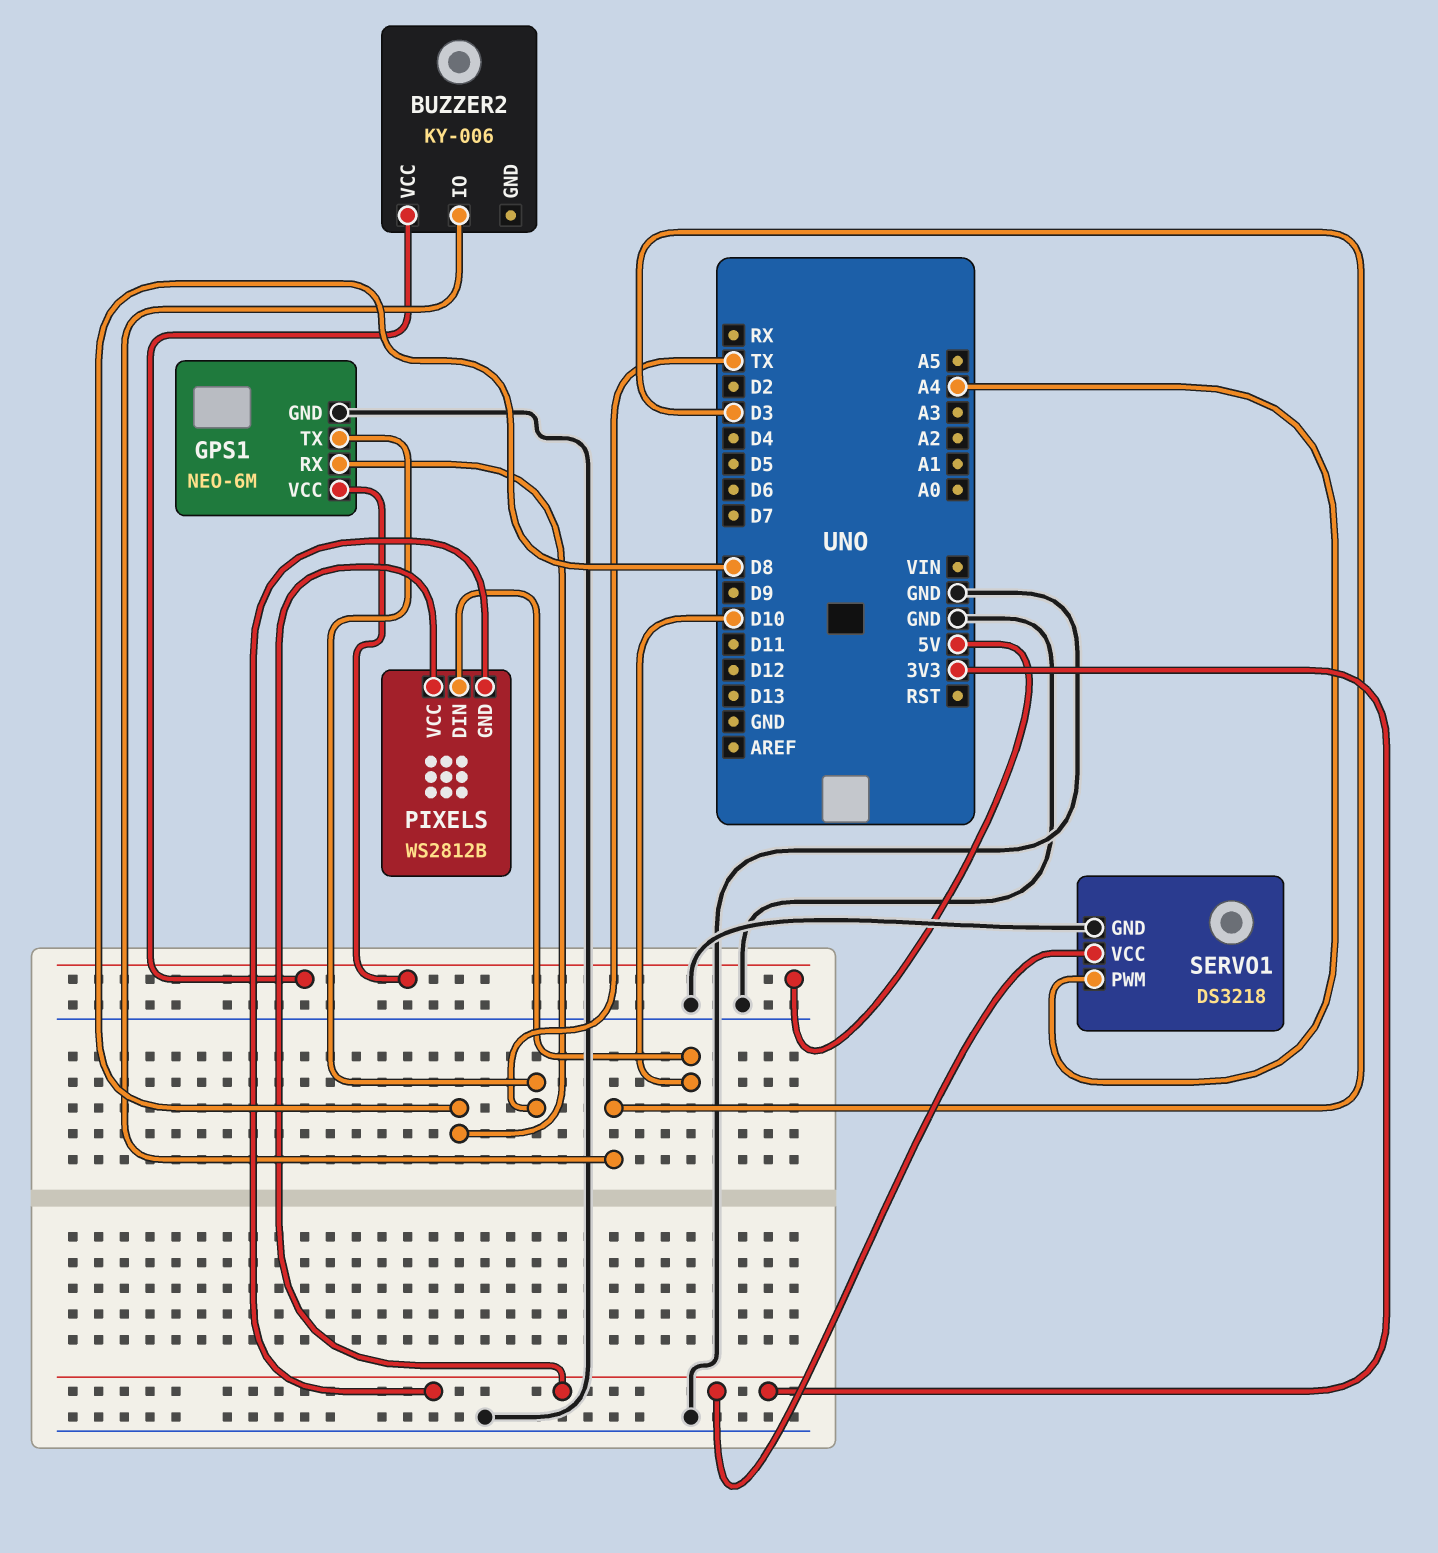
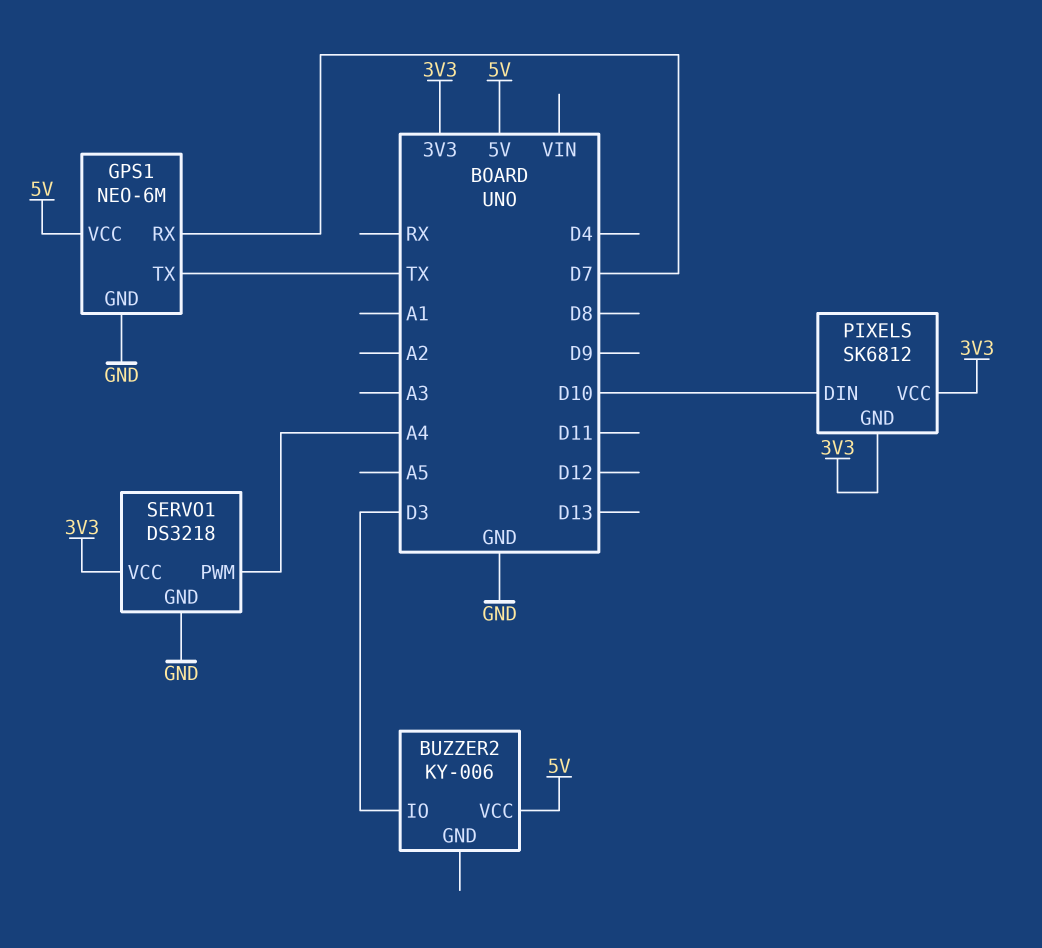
GPS1 pin RX: D8 -> D7
PIXELS: WS2812B -> SK6812

